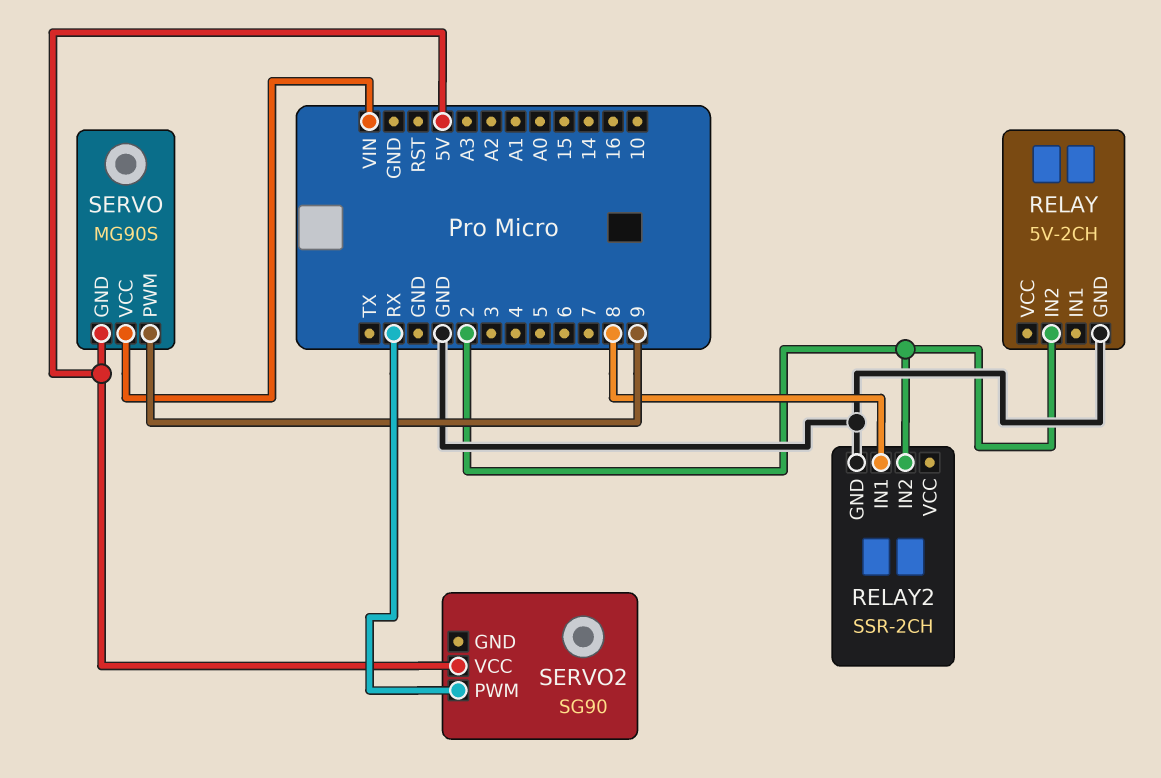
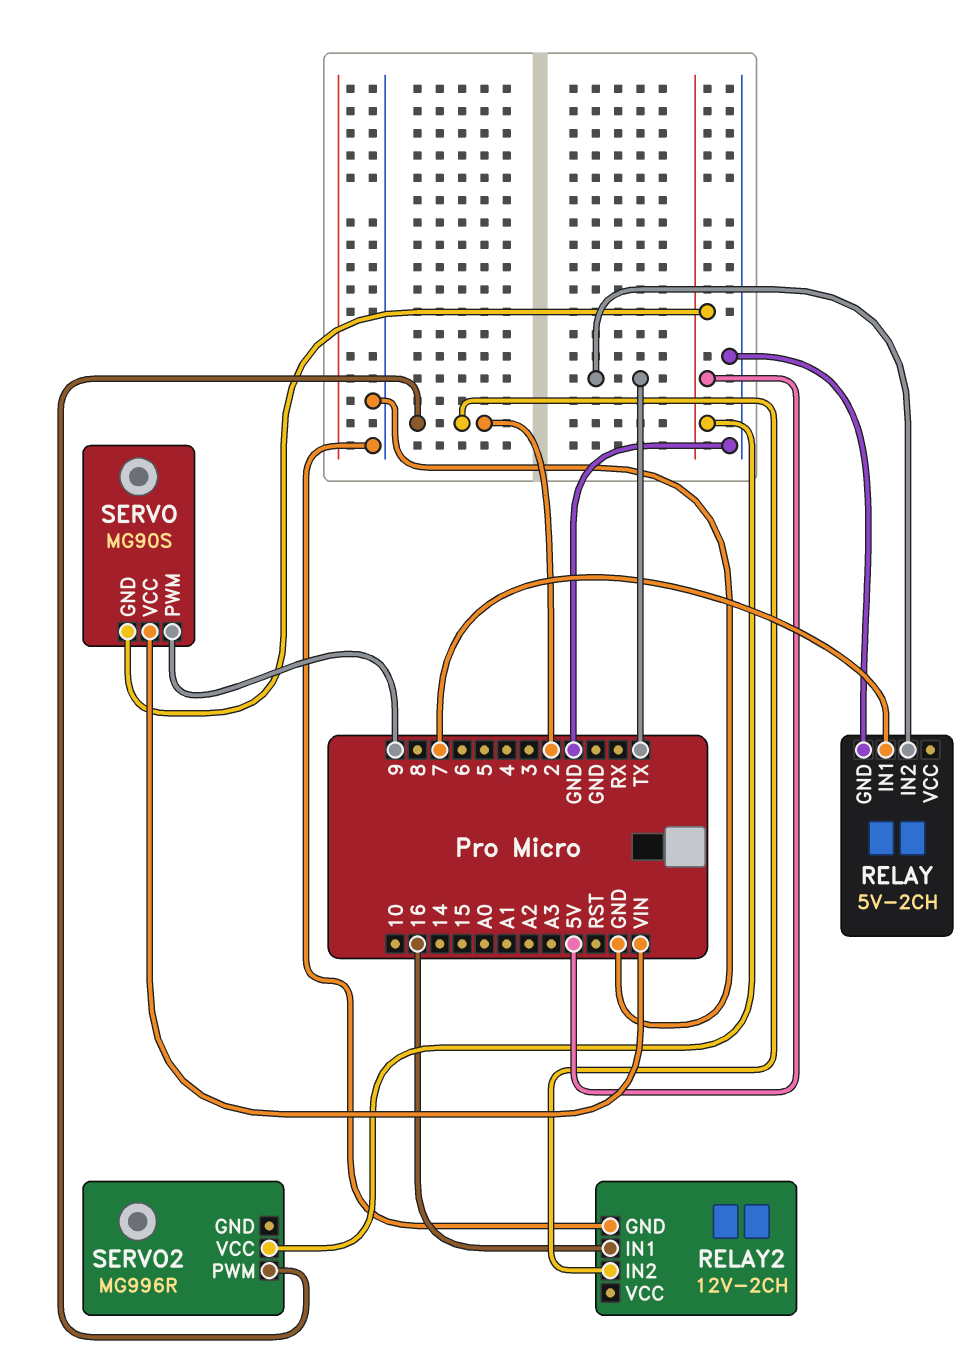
RELAY pin IN1: none -> 7
RELAY pin IN2: 2 -> TX
RELAY2: SSR-2CH -> 12V-2CH
RELAY2 pin IN1: 8 -> 16
SERVO2: SG90 -> MG996R
SERVO2 pin PWM: RX -> 2

